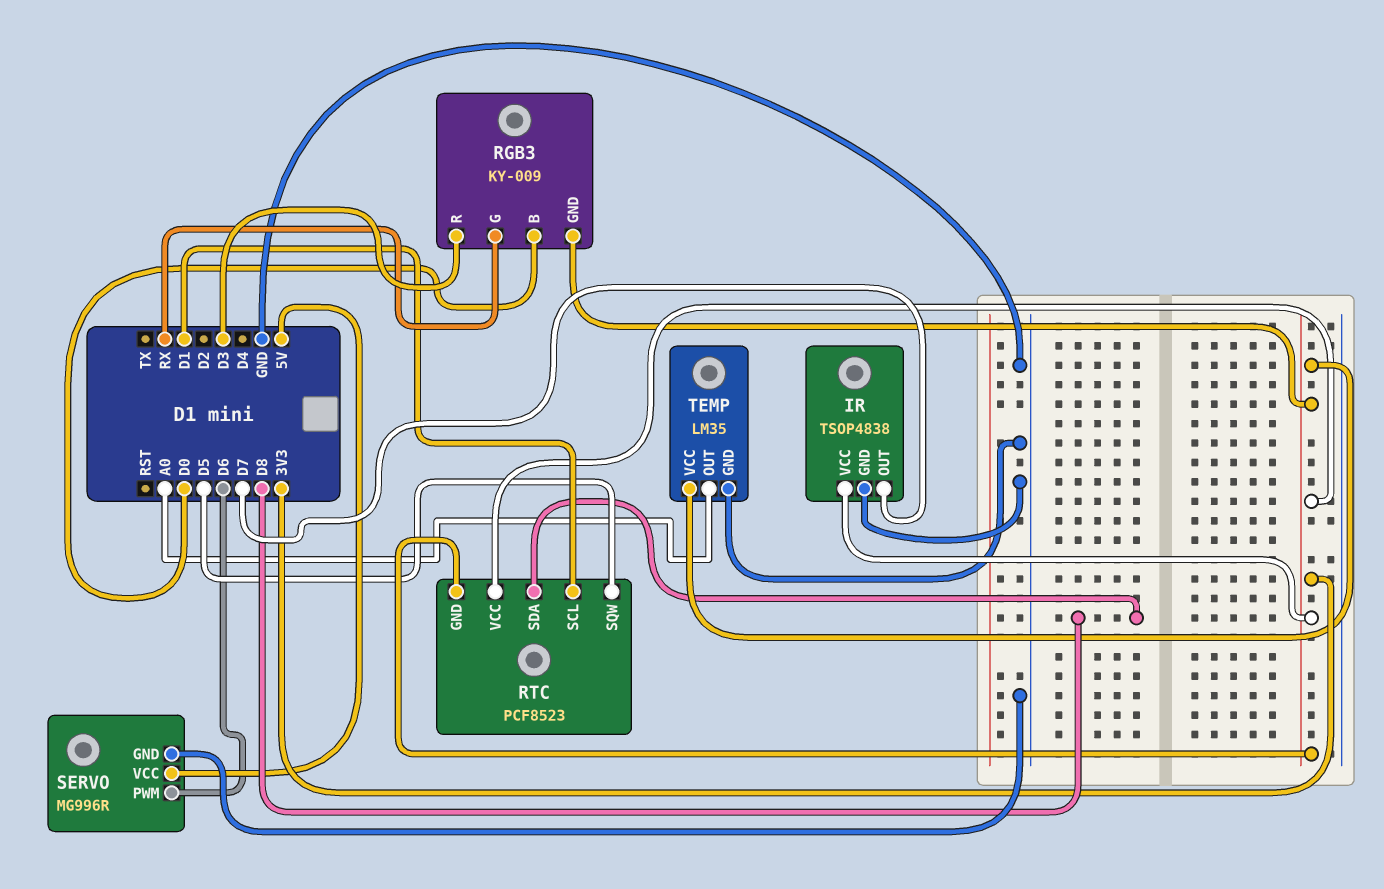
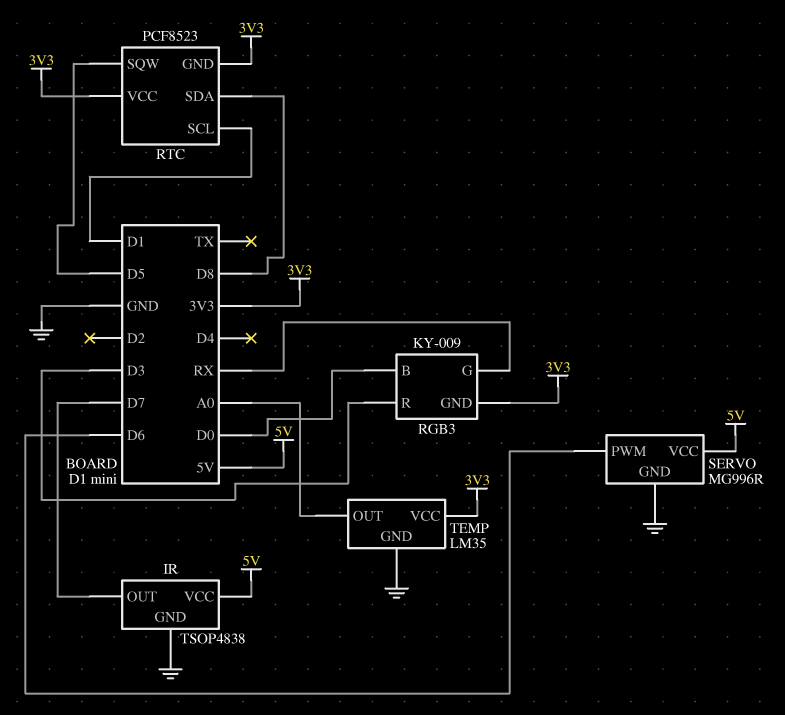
IR pin VCC: 3V3 -> 5V

